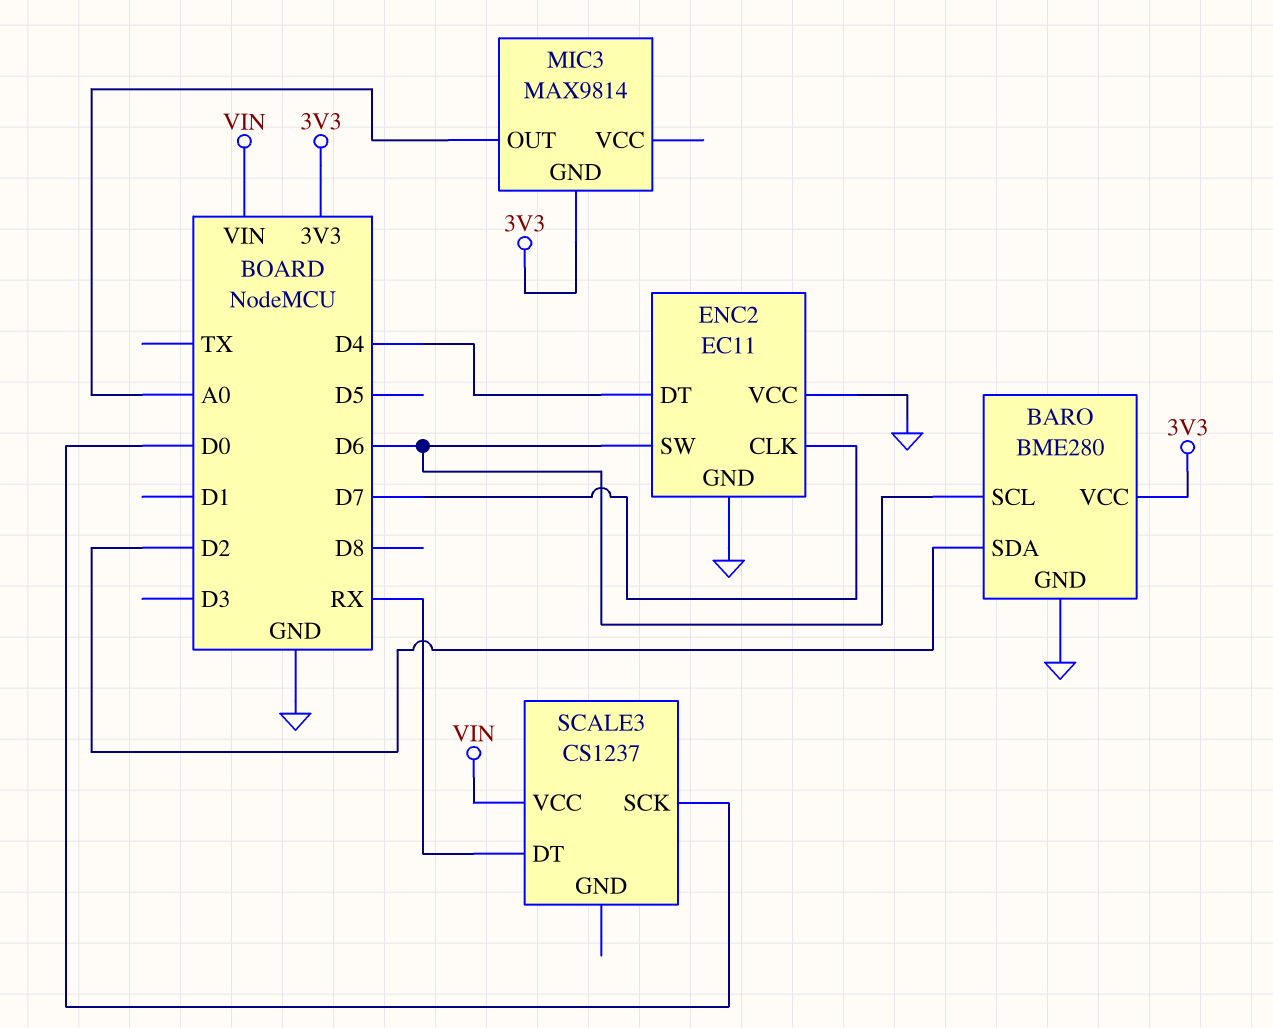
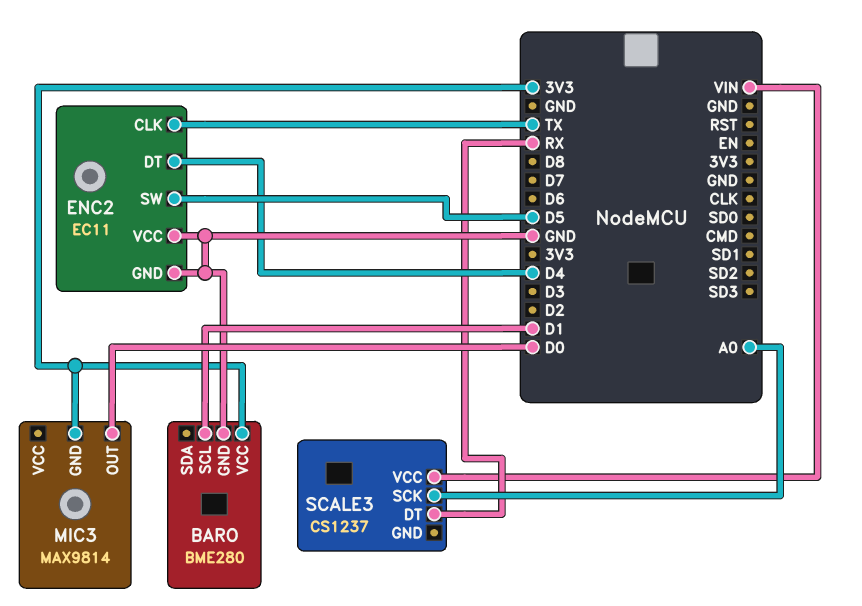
BARO pin SCL: D6 -> D1
BARO pin SDA: D2 -> none
ENC2 pin CLK: D7 -> TX
ENC2 pin SW: D6 -> D5
MIC3 pin OUT: A0 -> D0
SCALE3 pin SCK: D0 -> A0

